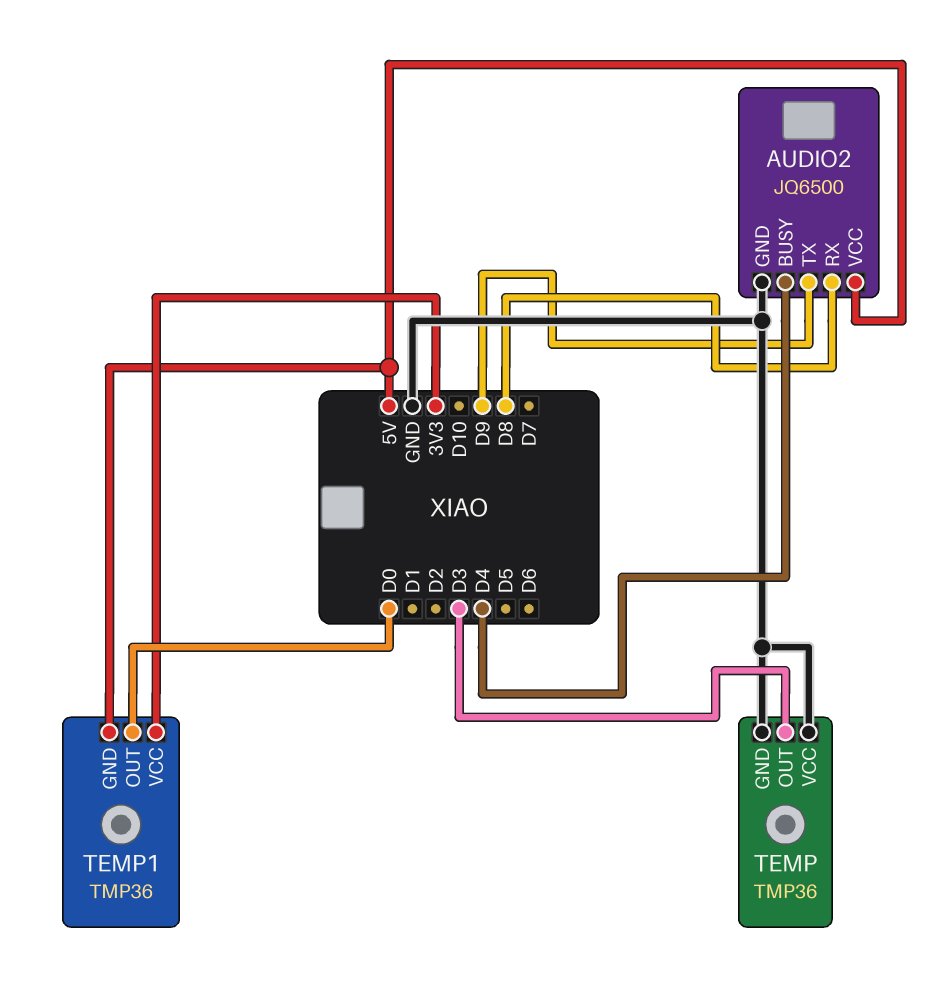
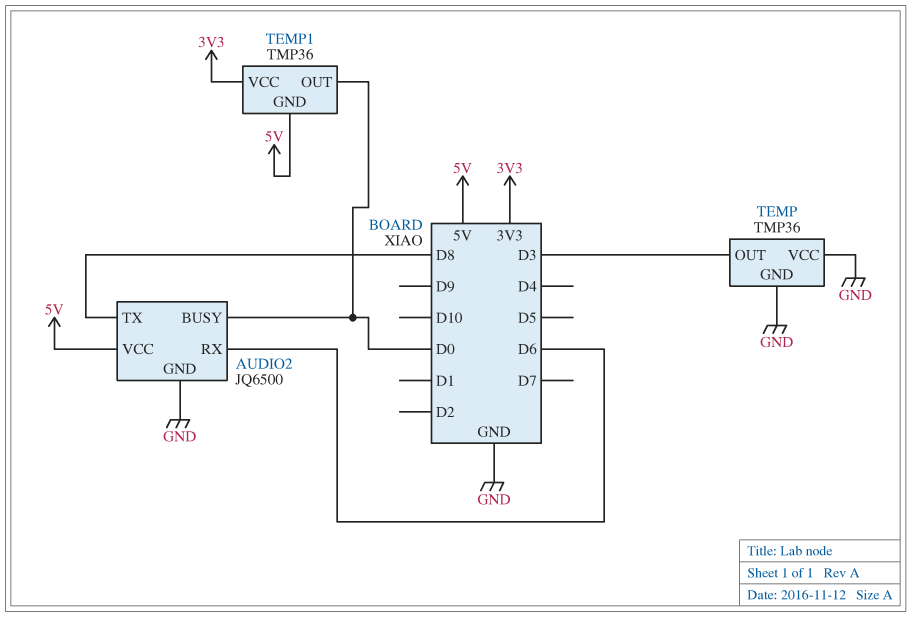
AUDIO2 pin BUSY: D4 -> D0
AUDIO2 pin RX: D8 -> D6
AUDIO2 pin TX: D9 -> D8

